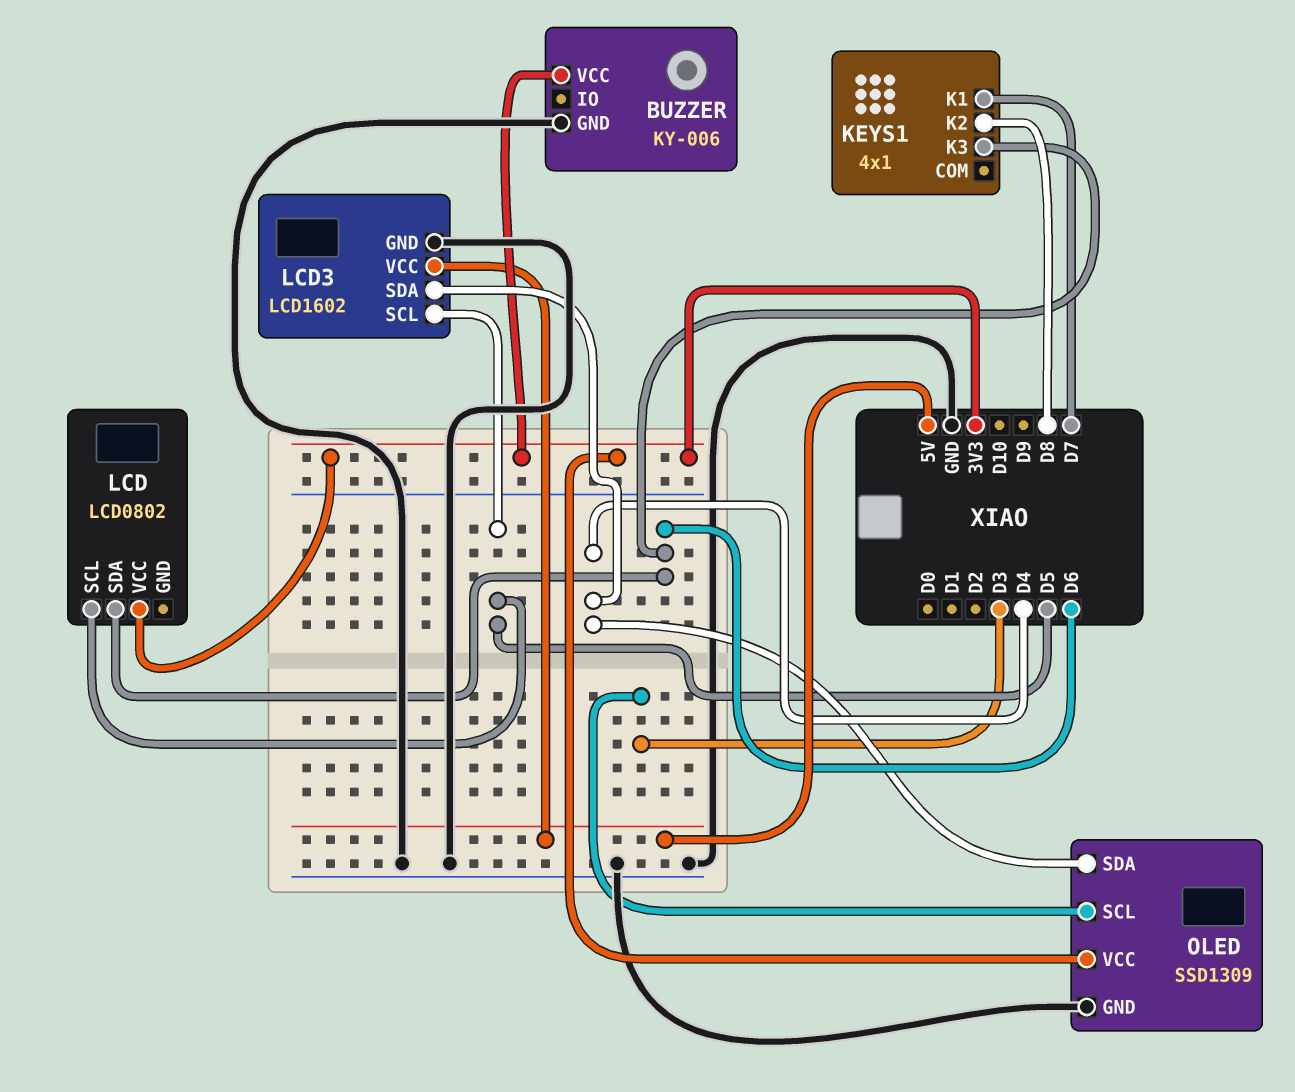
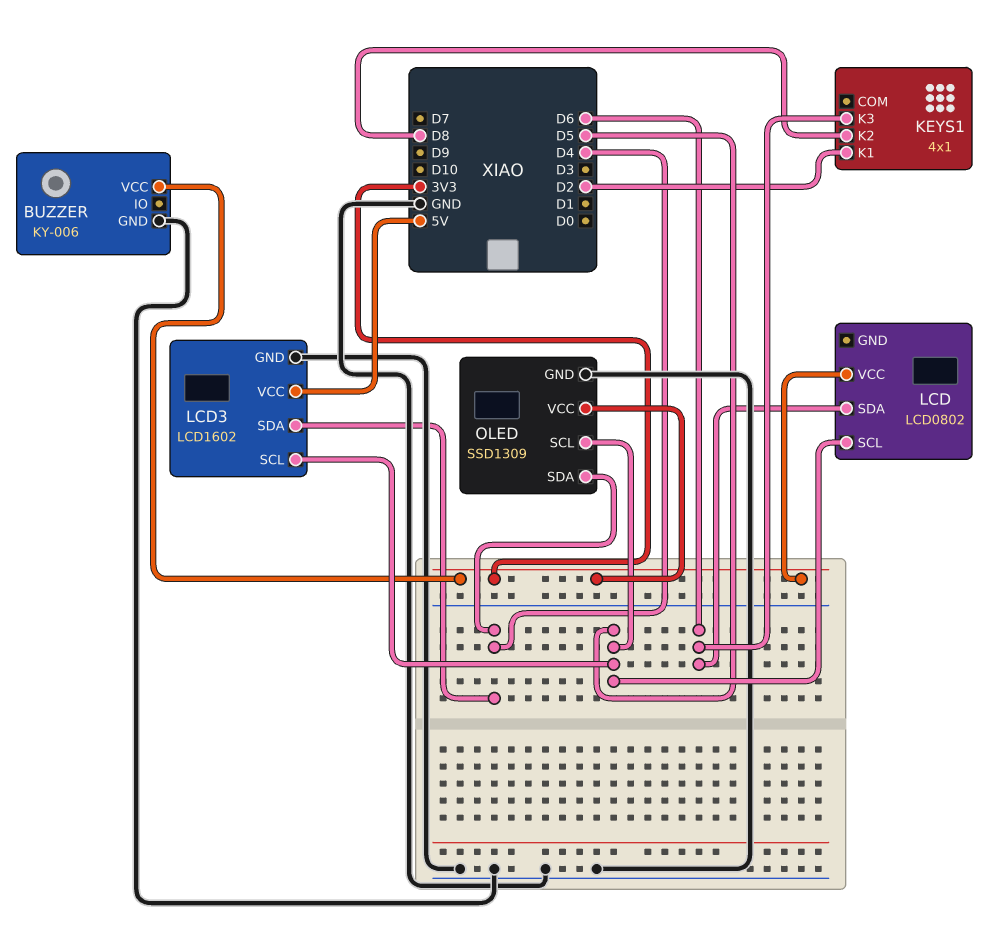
KEYS1 pin K1: D7 -> D2
OLED pin SCL: D3 -> D5

